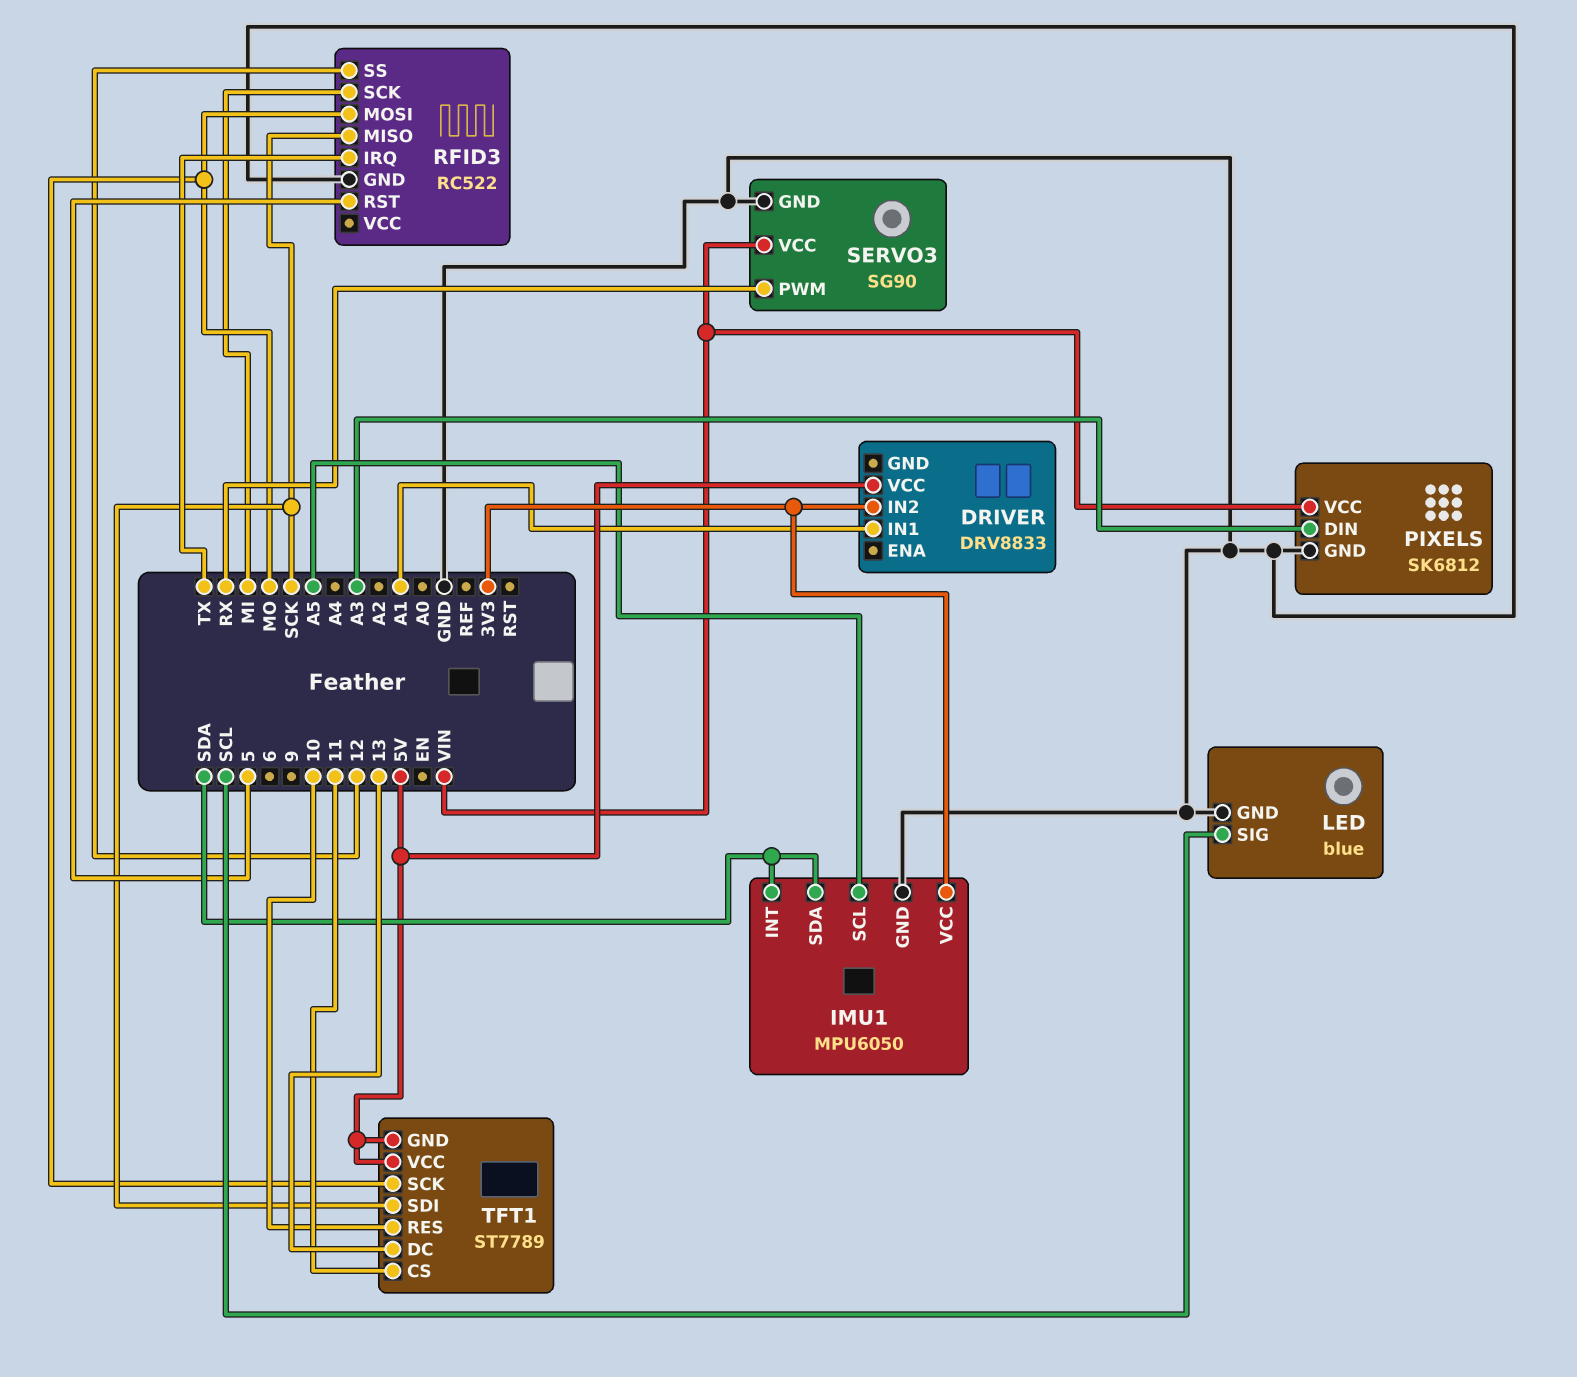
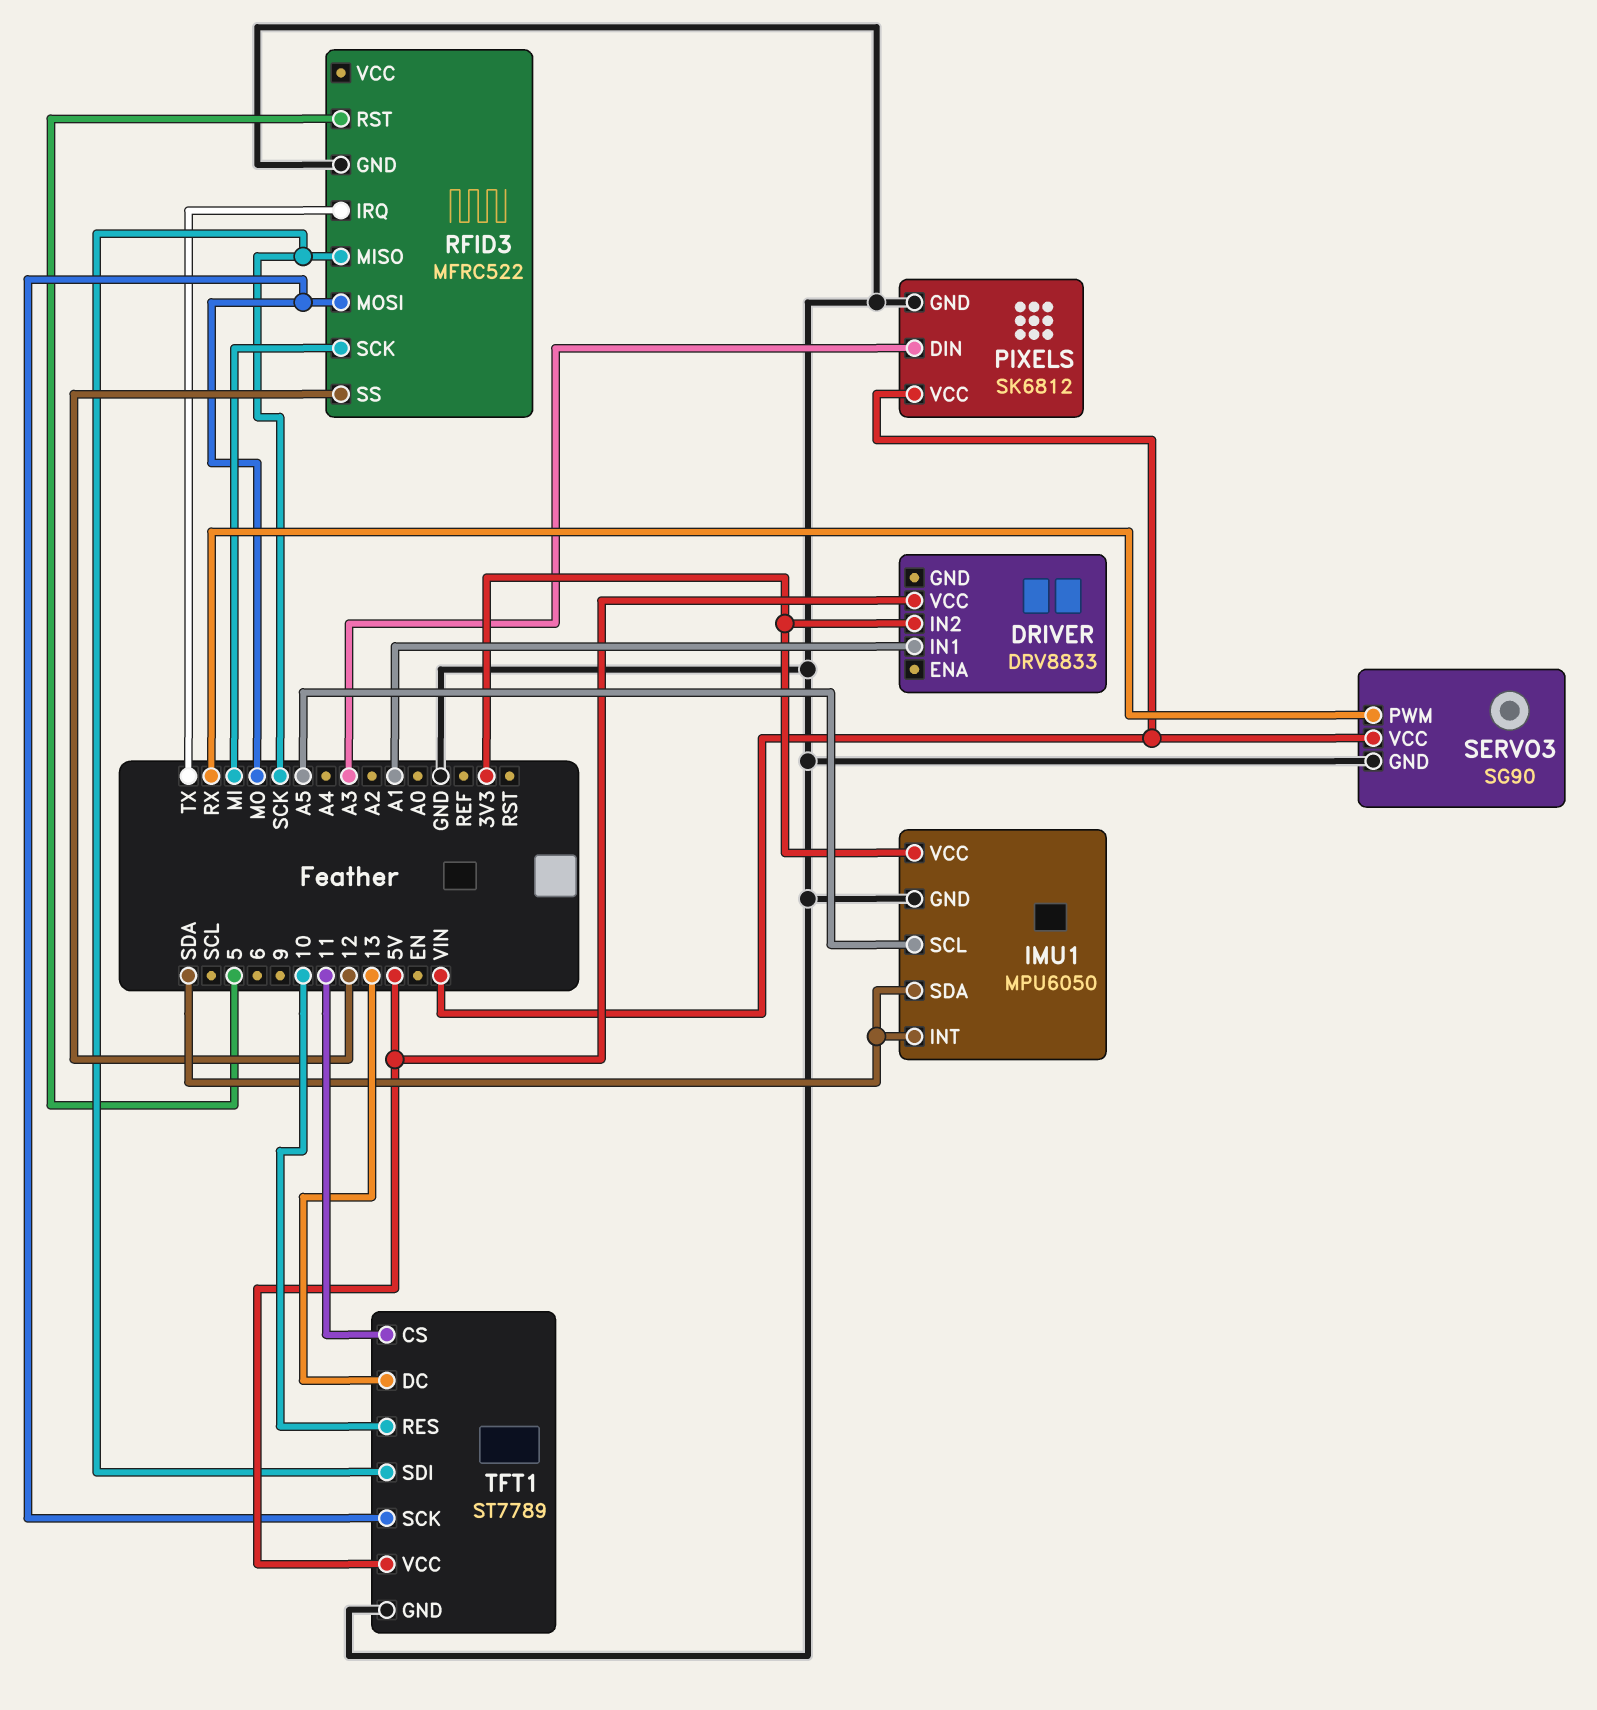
LED: blue -> none
LED pin GND: GND -> none
LED pin SIG: SCL -> none
RFID3: RC522 -> MFRC522
TFT1 pin GND: 5V -> GND

